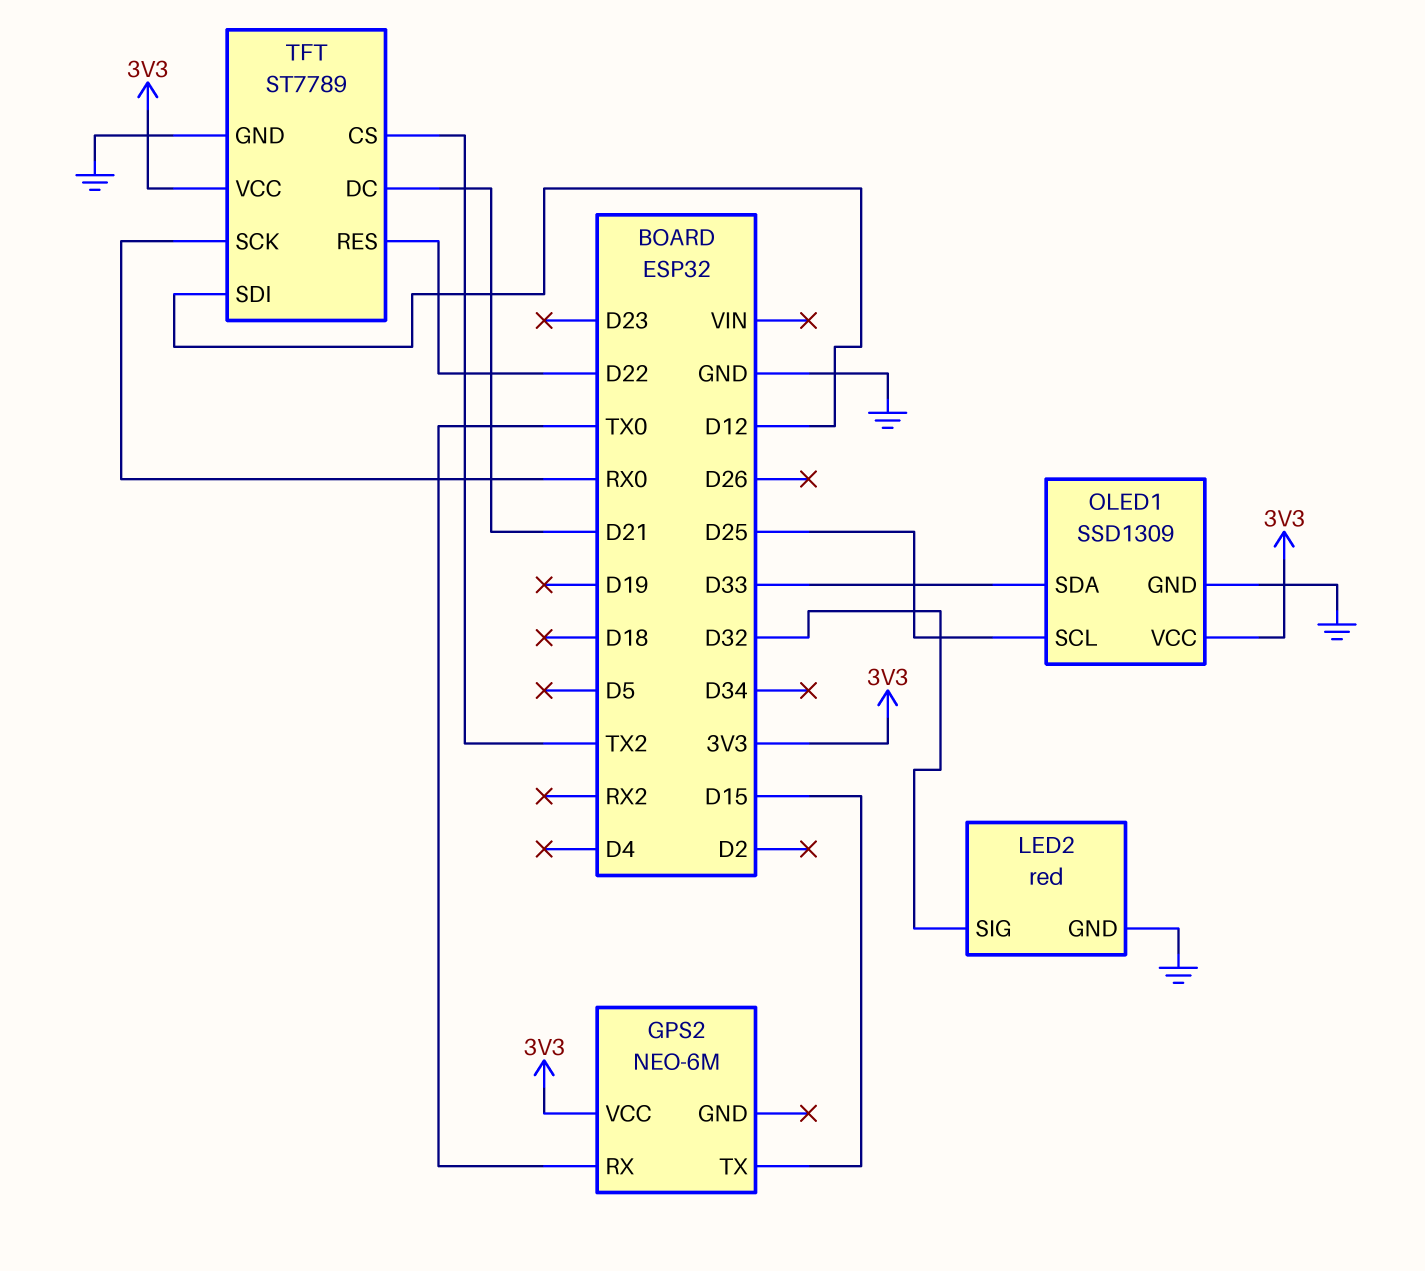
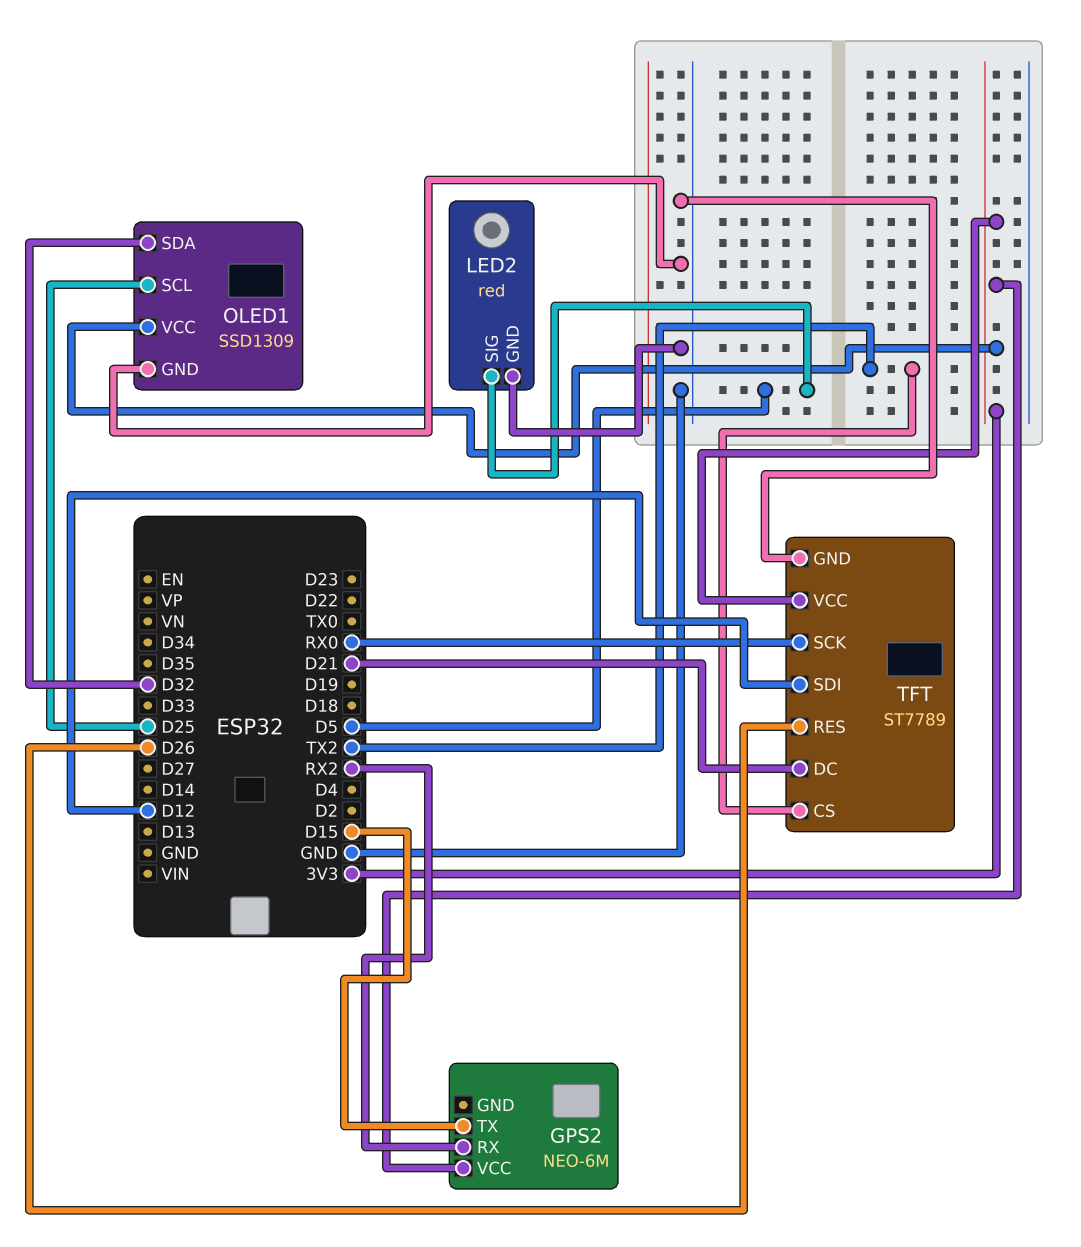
GPS2 pin RX: TX0 -> RX2
LED2 pin SIG: D32 -> D5
OLED1 pin SDA: D33 -> D32
TFT pin RES: D22 -> D26

